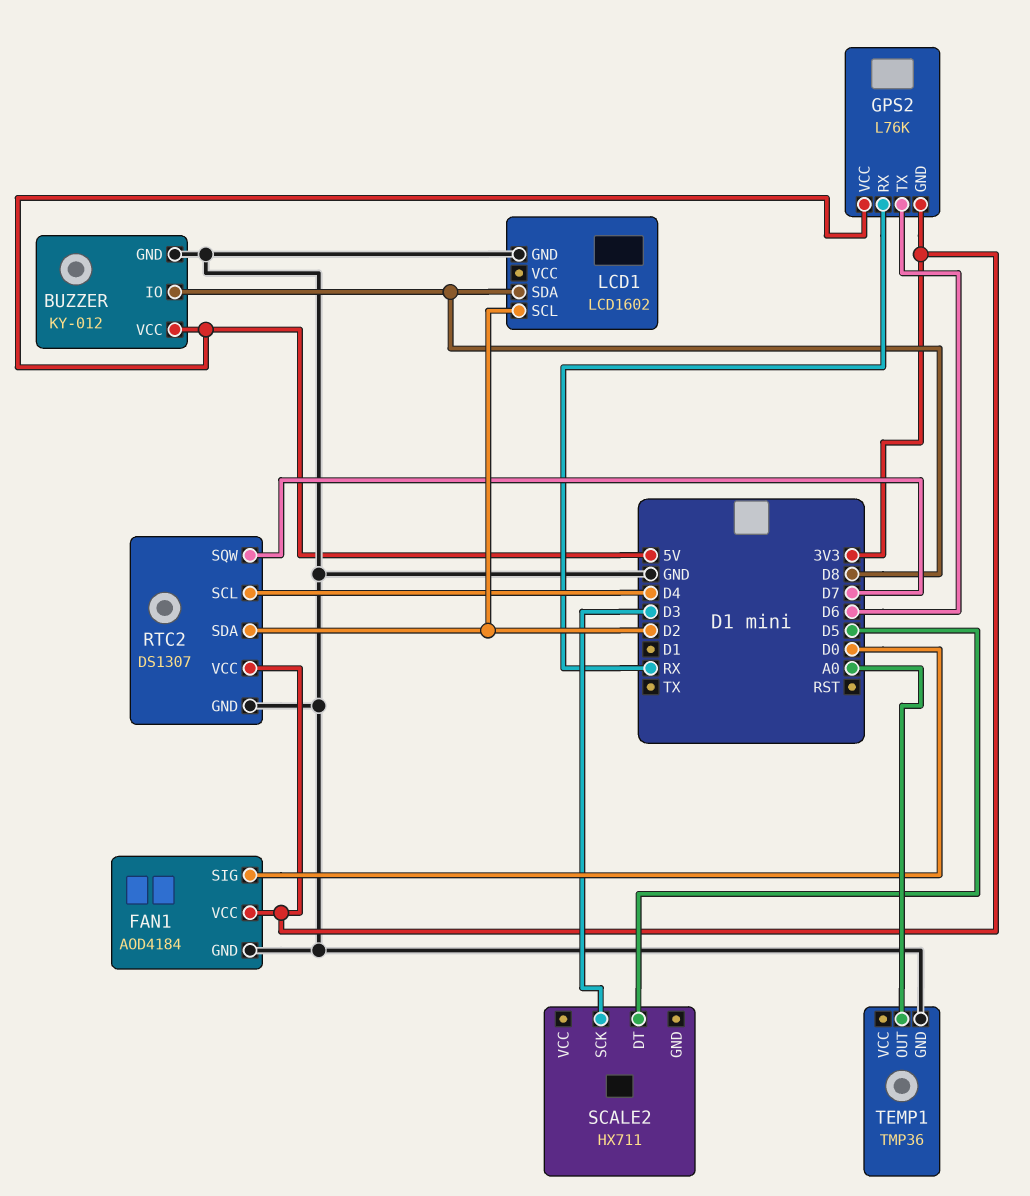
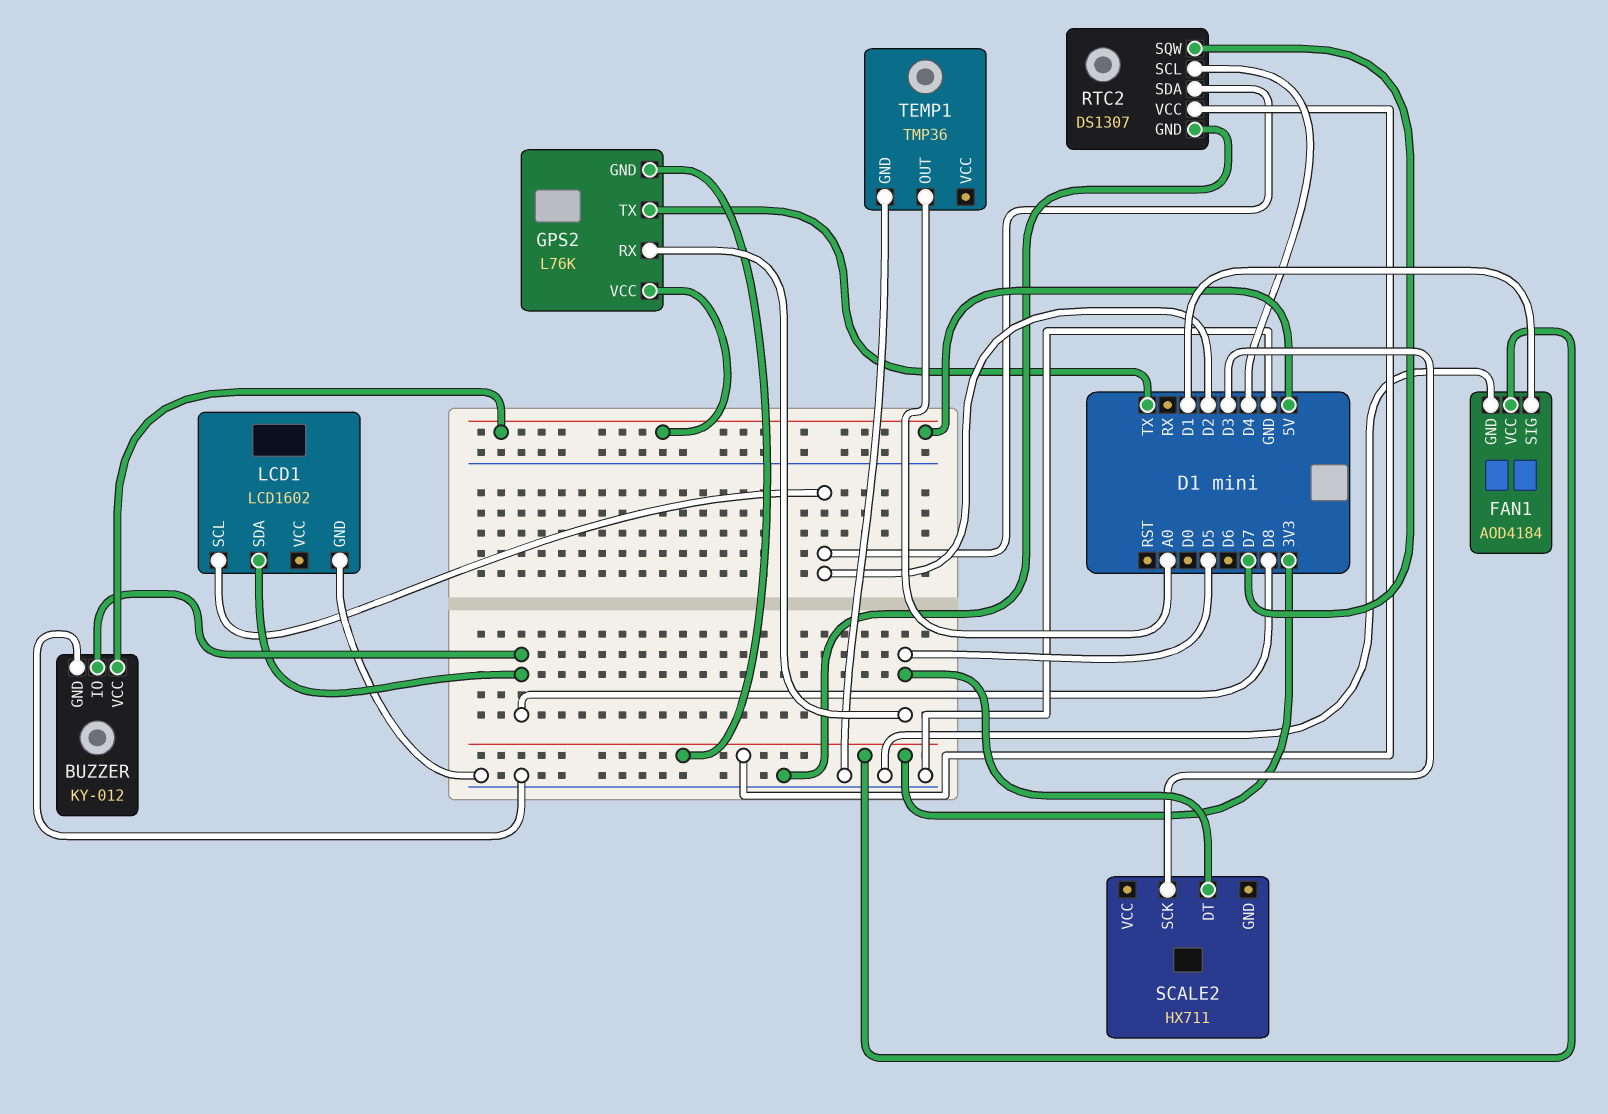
FAN1 pin SIG: D0 -> D1
GPS2 pin RX: RX -> D5
GPS2 pin TX: D6 -> TX

